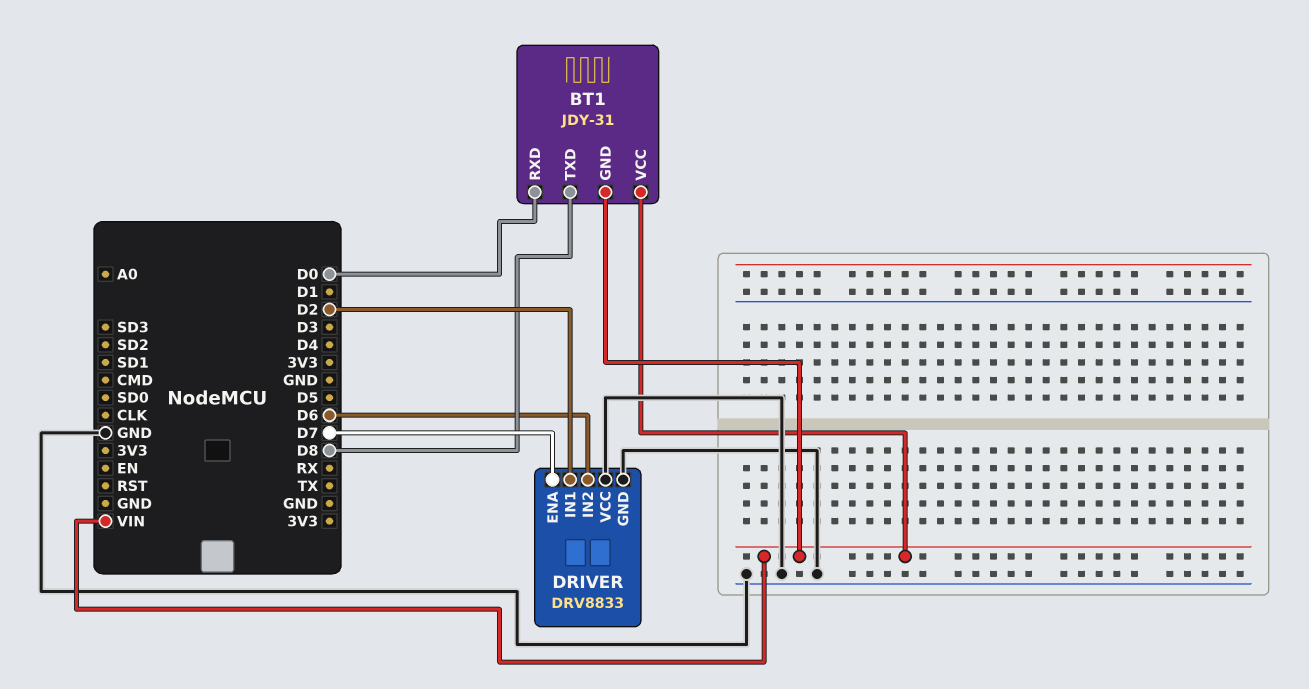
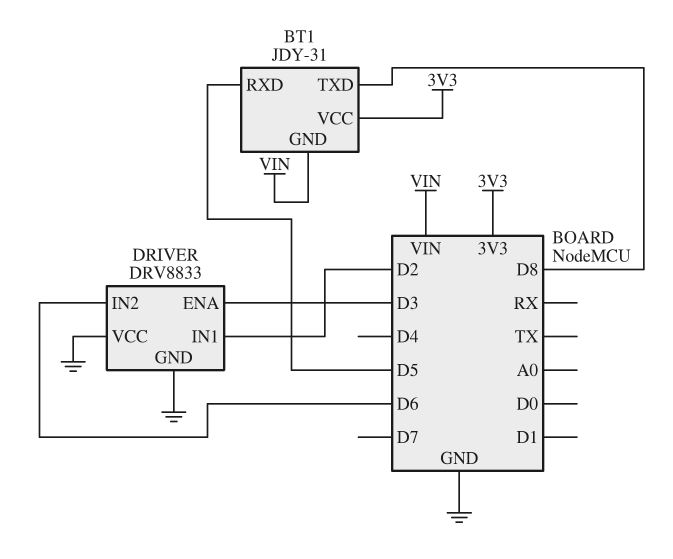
BT1 pin RXD: D0 -> D5
BT1 pin VCC: VIN -> 3V3
DRIVER pin ENA: D7 -> D3

